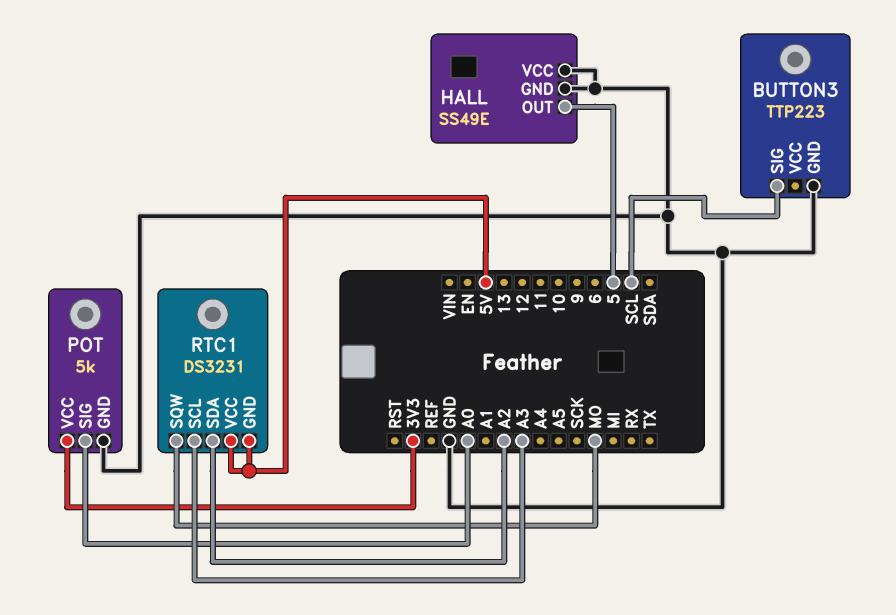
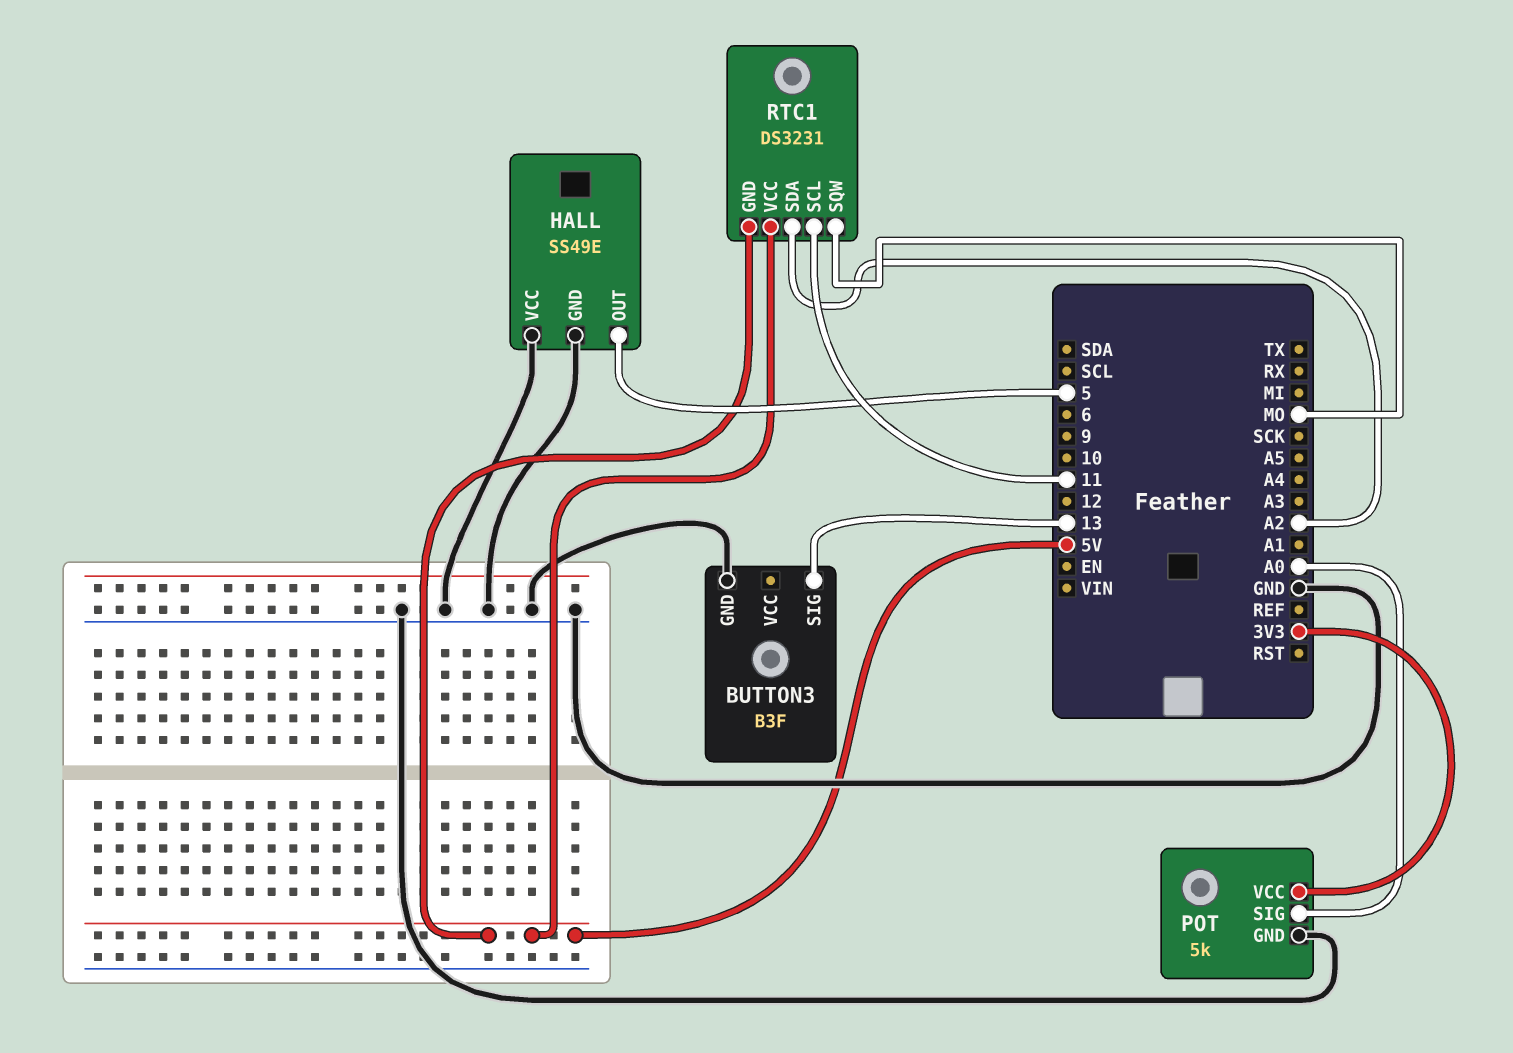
BUTTON3: TTP223 -> B3F
BUTTON3 pin SIG: SCL -> 13
RTC1 pin SCL: A3 -> 11

